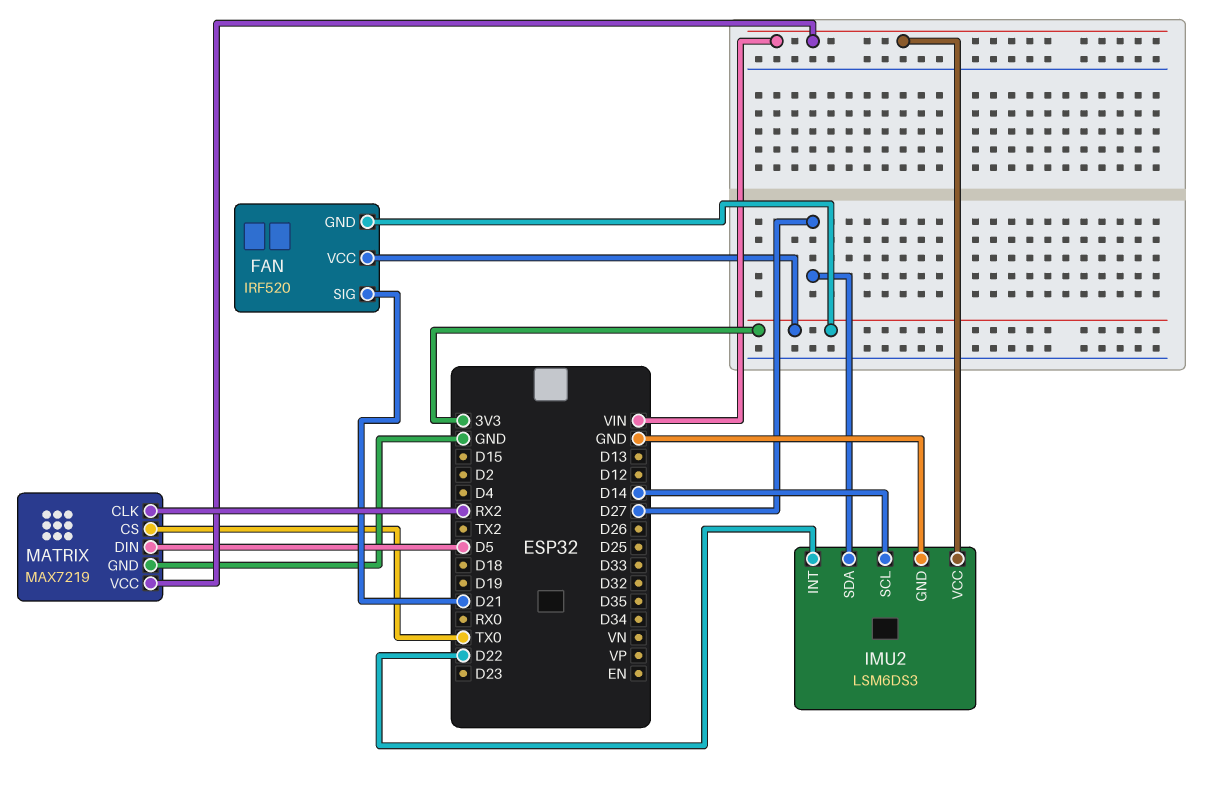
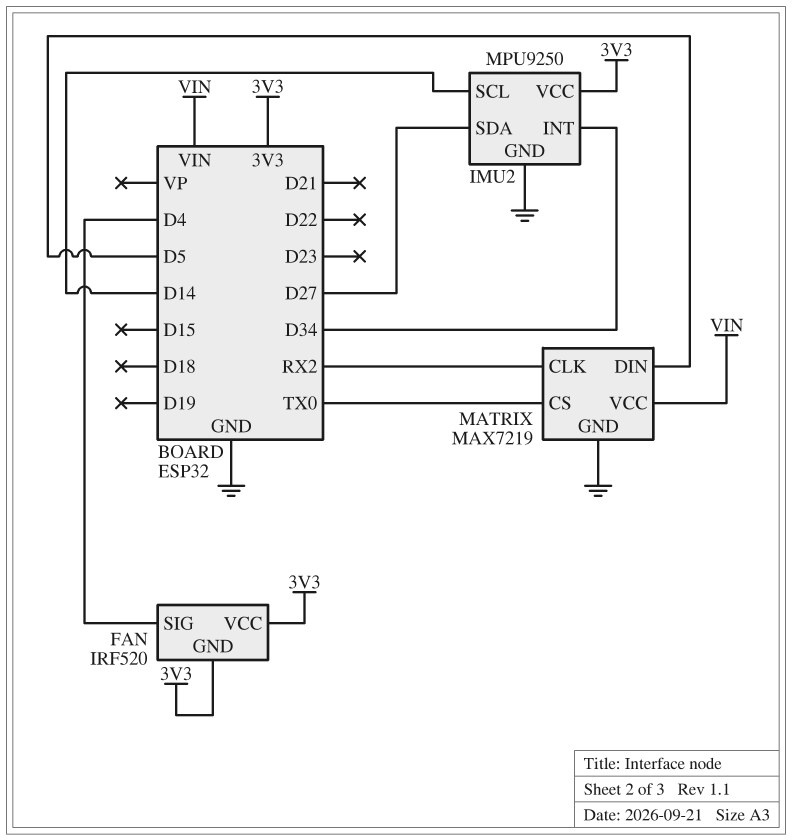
FAN pin SIG: D21 -> D4
IMU2: LSM6DS3 -> MPU9250
IMU2 pin INT: D22 -> D34
IMU2 pin VCC: VIN -> 3V3

